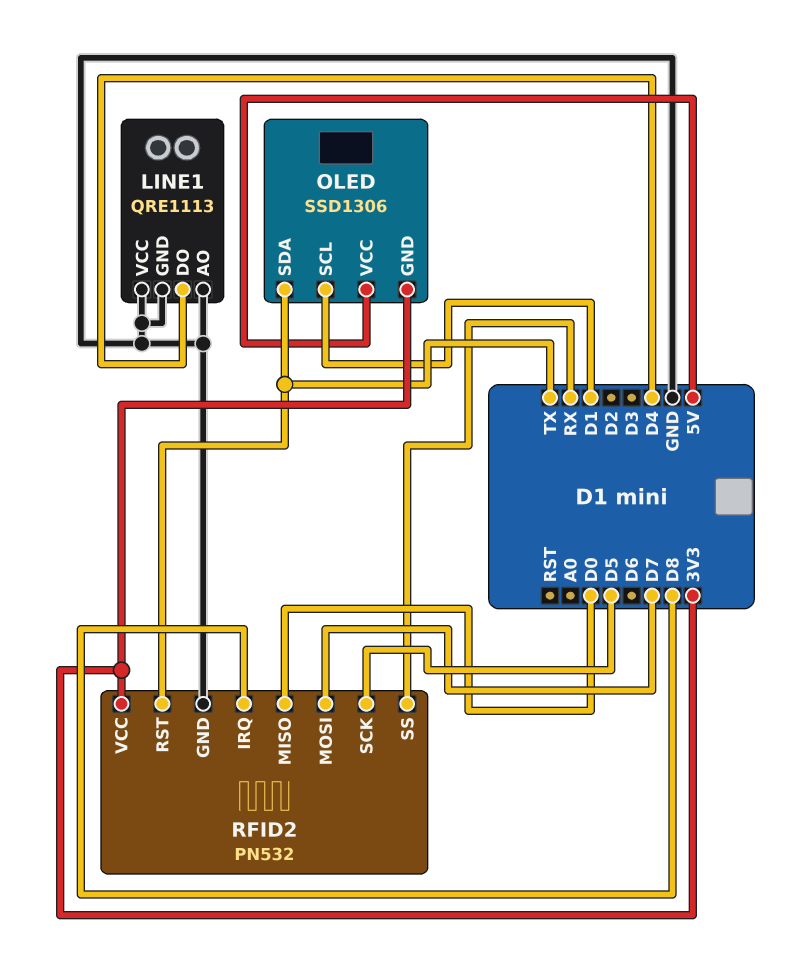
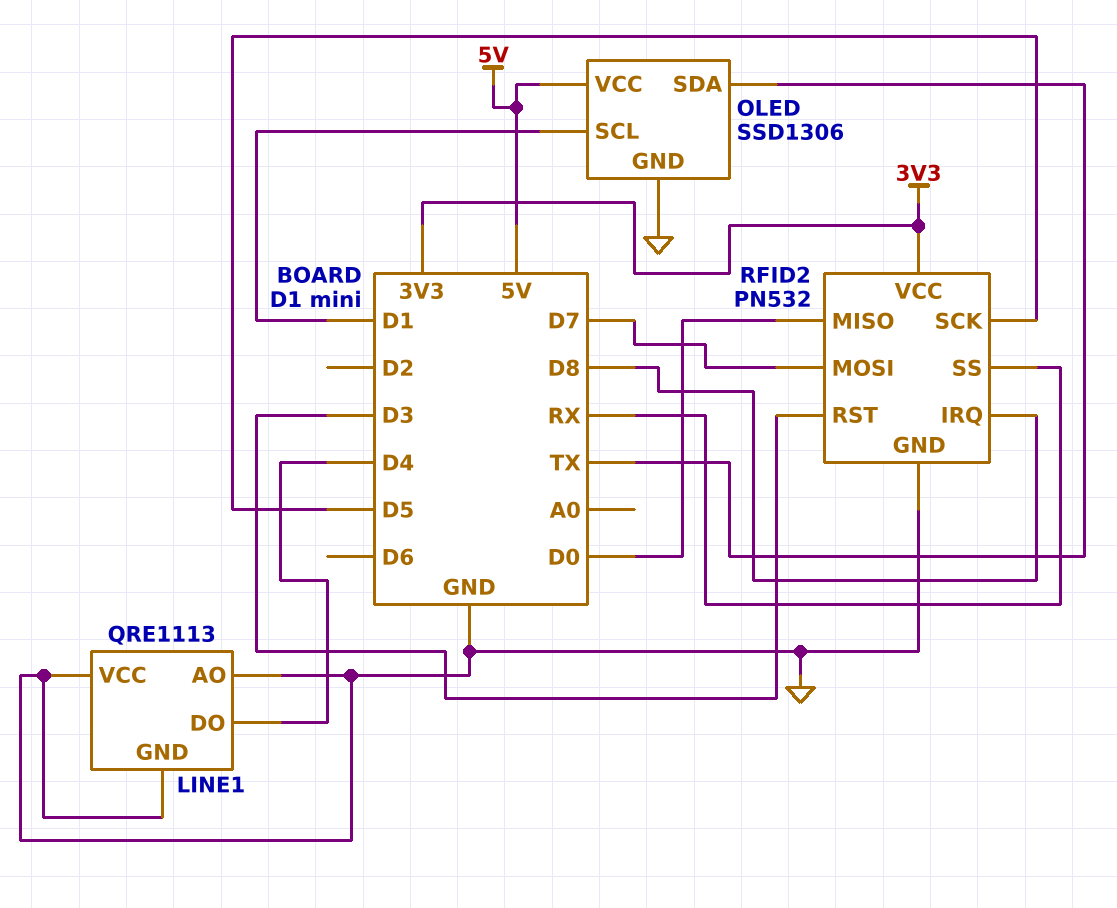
OLED pin GND: 3V3 -> GND
RFID2 pin RST: TX -> D3

